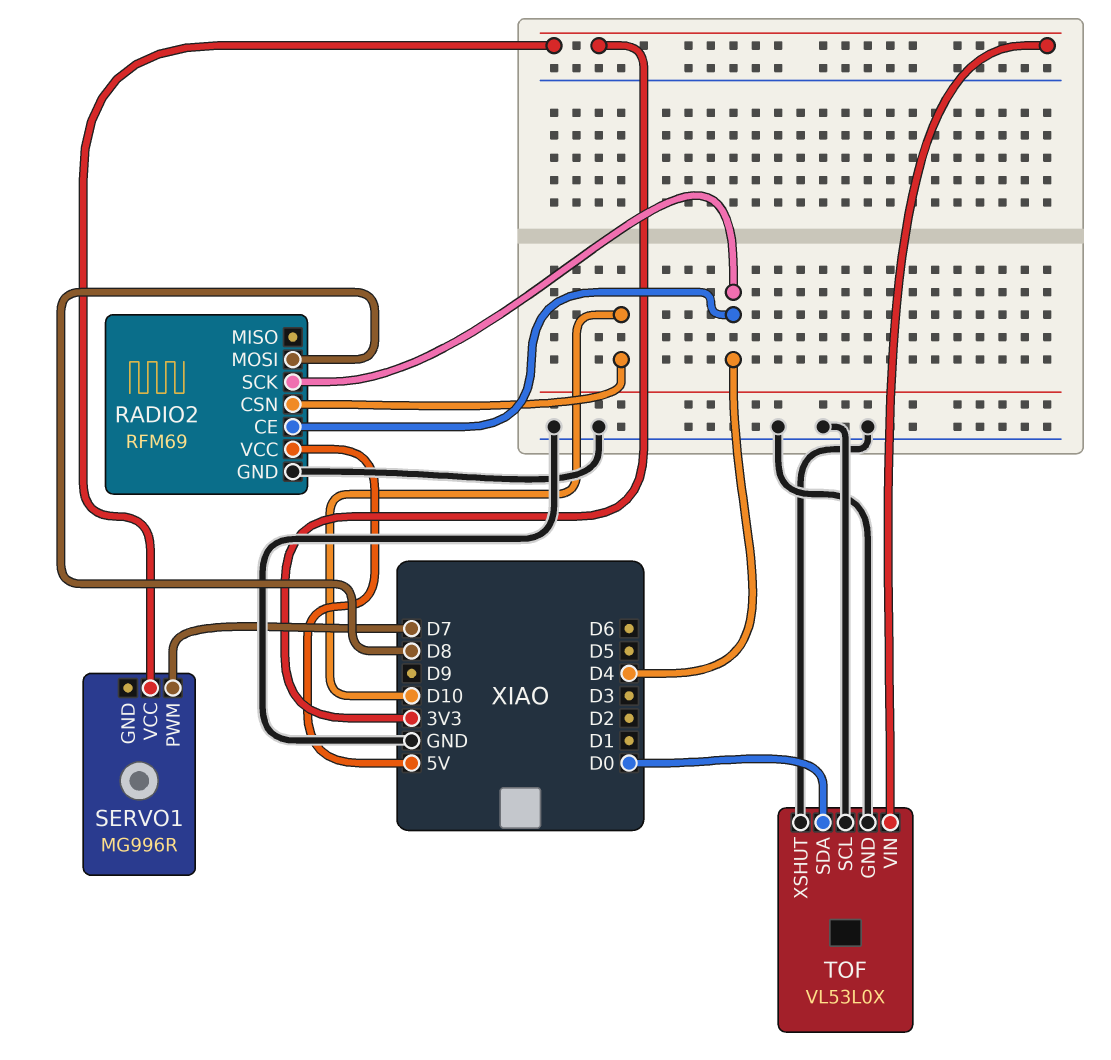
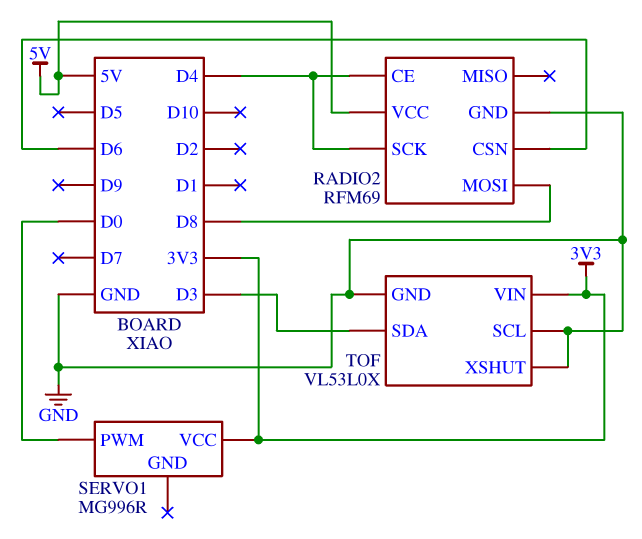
RADIO2 pin CSN: D10 -> D6
SERVO1 pin PWM: D7 -> D0
TOF pin SDA: D0 -> D3

